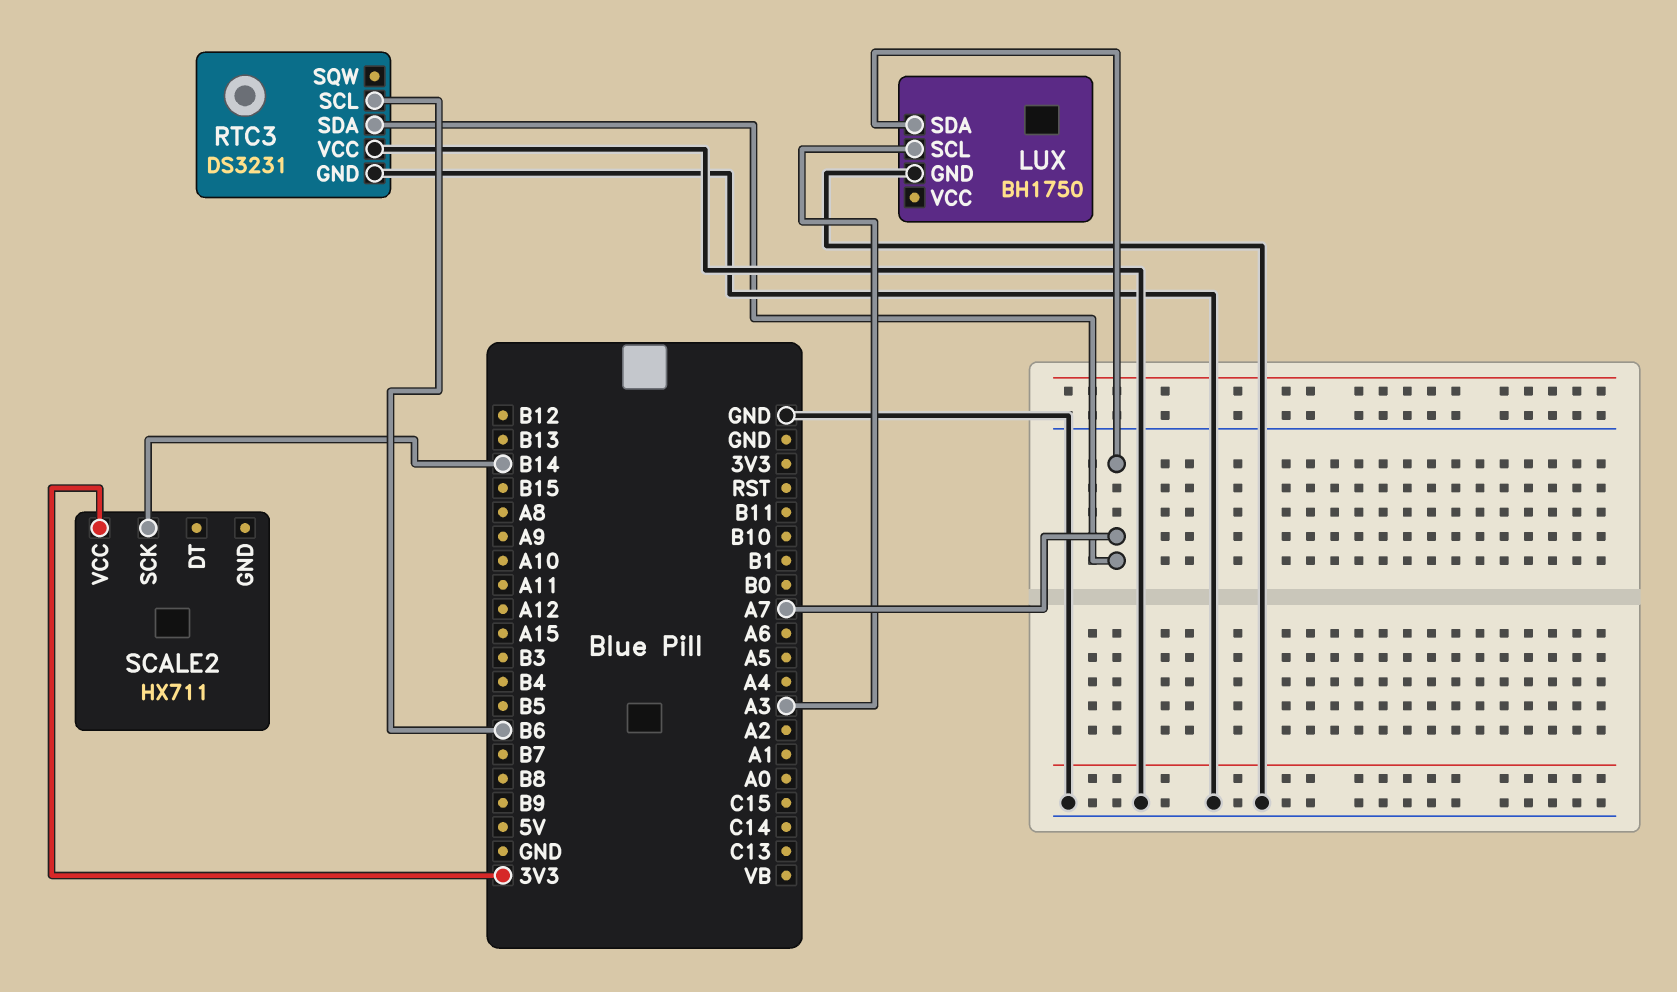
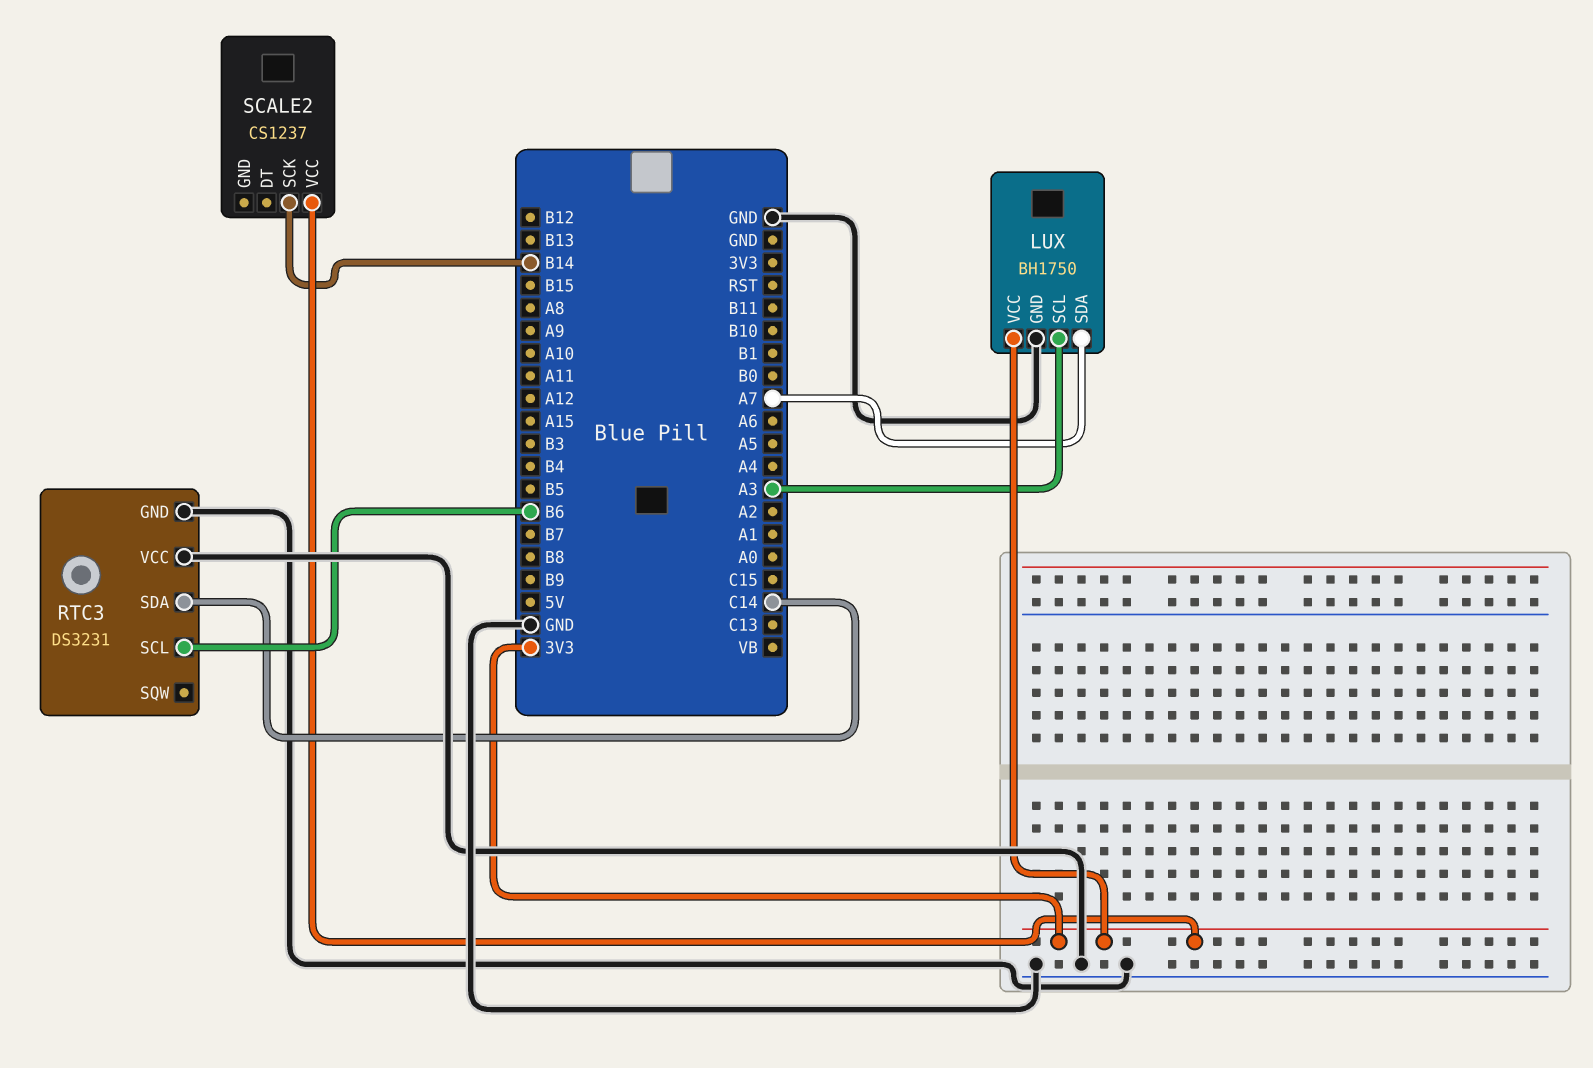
LUX pin VCC: none -> 3V3
RTC3 pin SDA: A7 -> C14
SCALE2: HX711 -> CS1237

